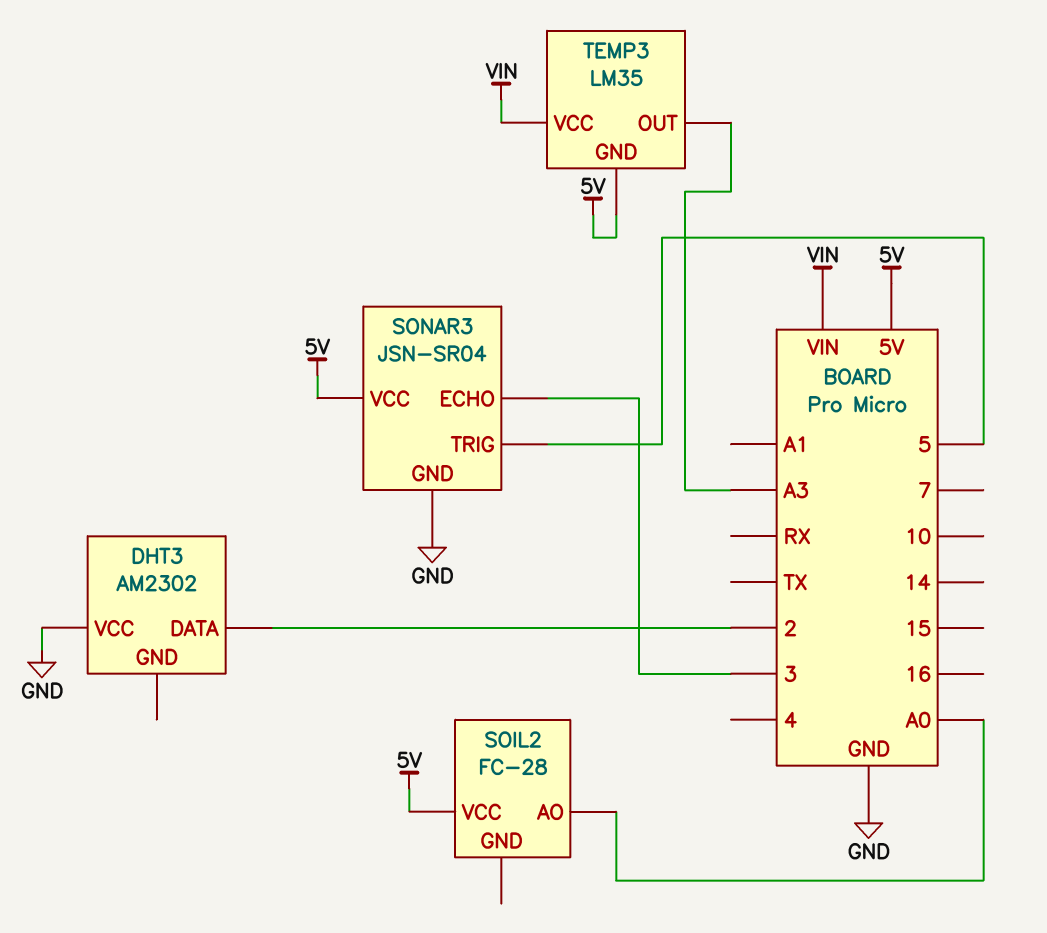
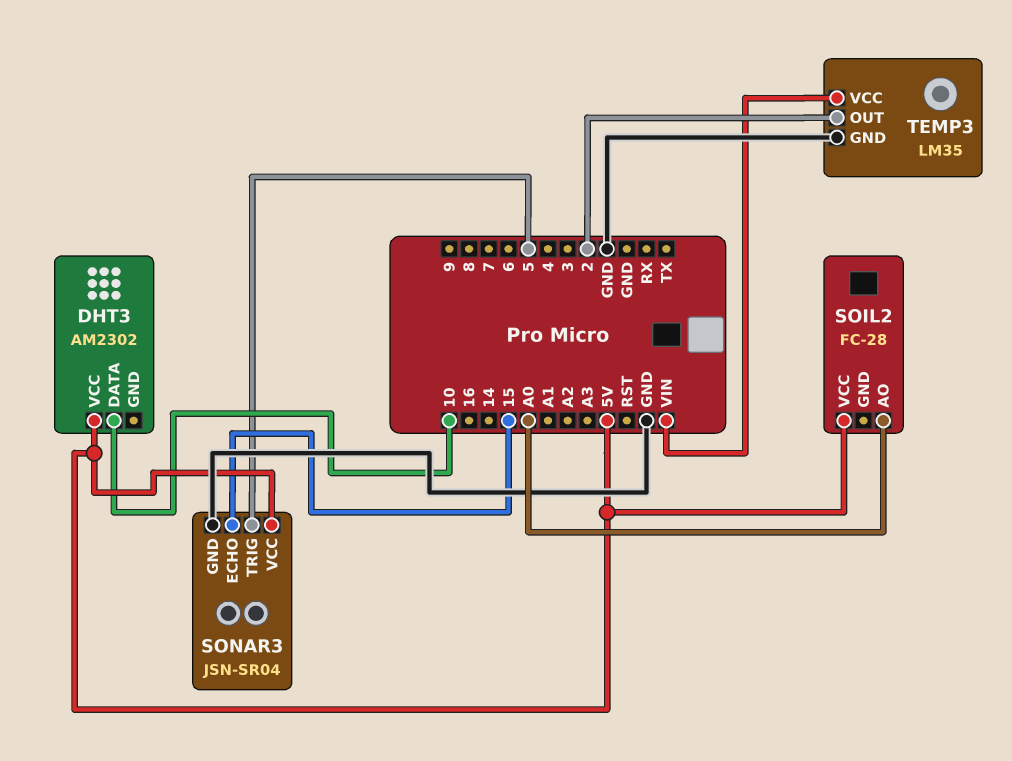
DHT3 pin DATA: 2 -> 10
DHT3 pin VCC: GND -> 5V
SONAR3 pin ECHO: 3 -> 15
TEMP3 pin GND: 5V -> GND
TEMP3 pin OUT: A3 -> 2

